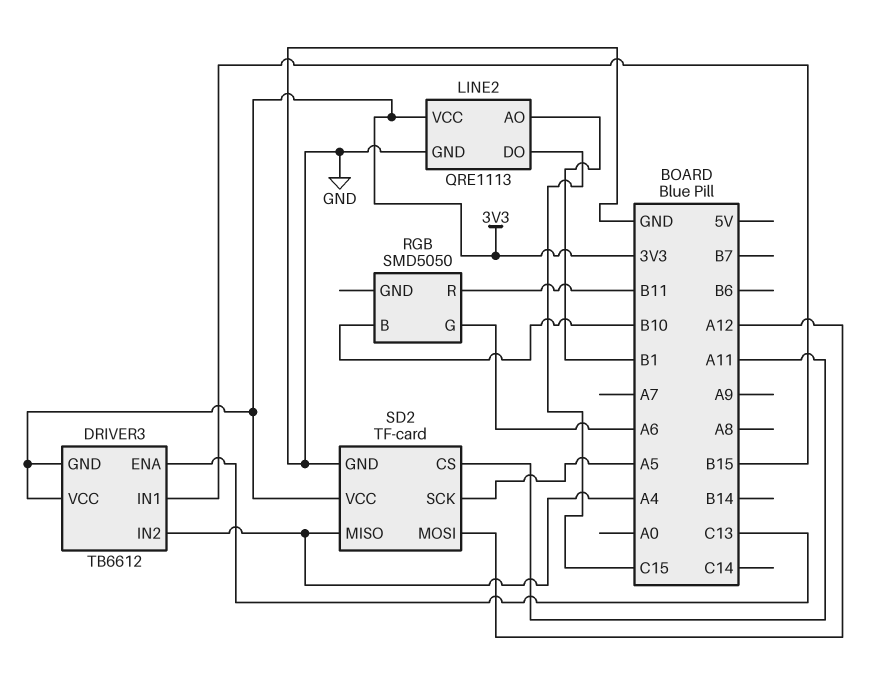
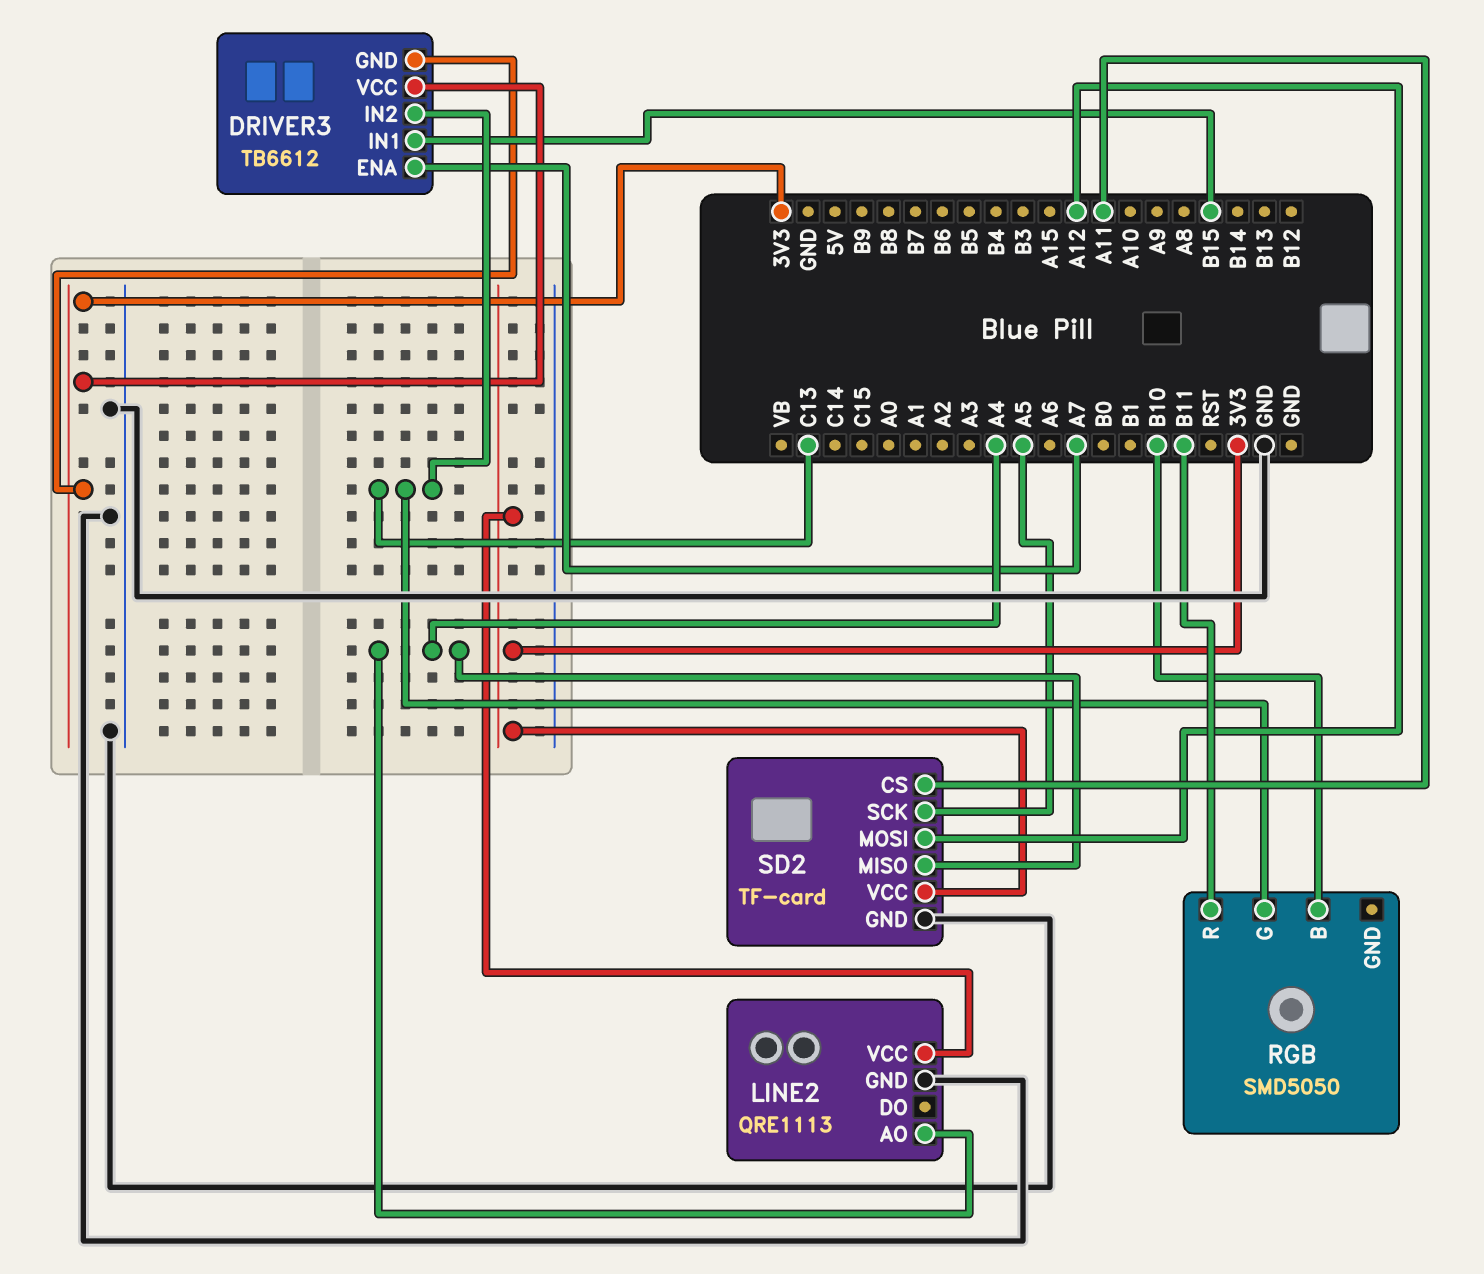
DRIVER3 pin ENA: C13 -> A7
DRIVER3 pin IN2: A4 -> C13
LINE2 pin AO: B1 -> A4
LINE2 pin DO: C15 -> none
RGB pin G: A6 -> C13

